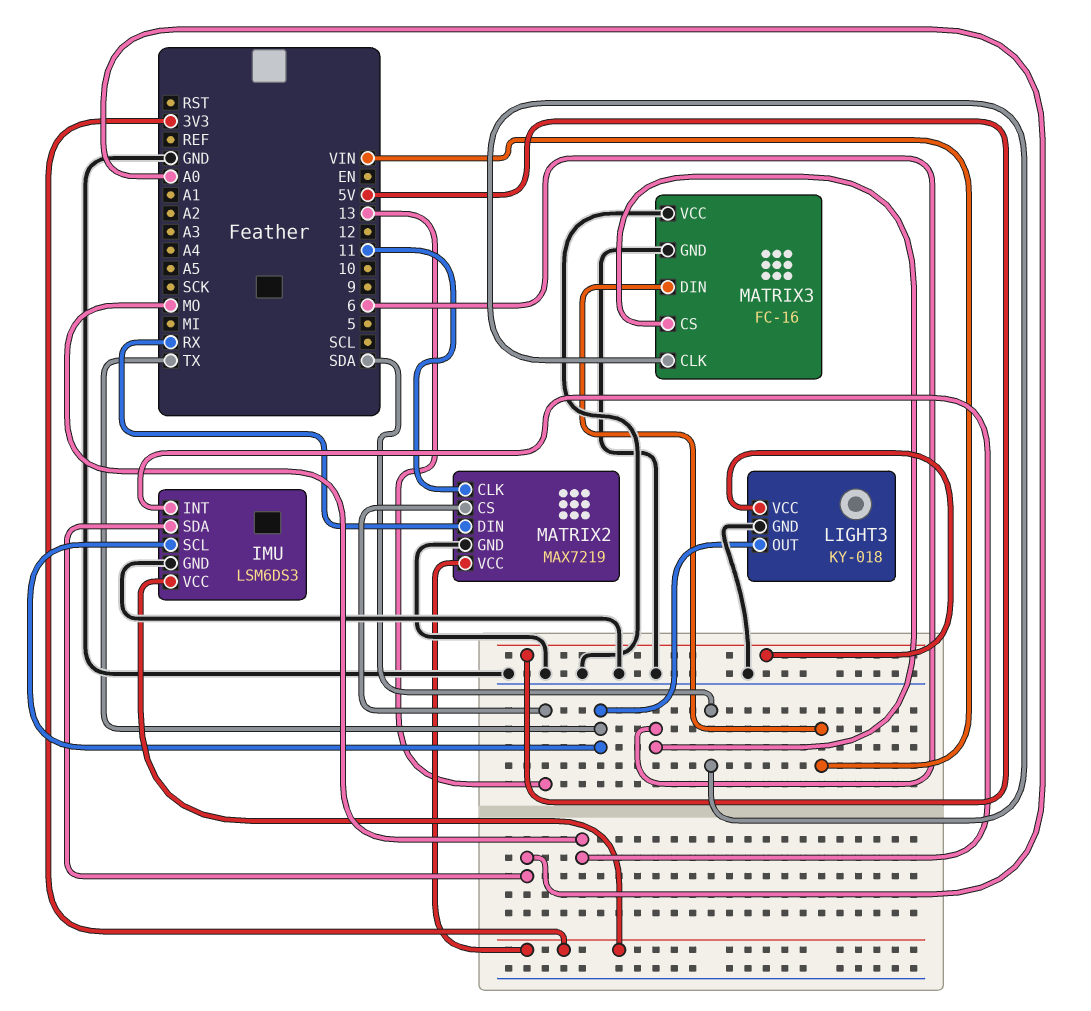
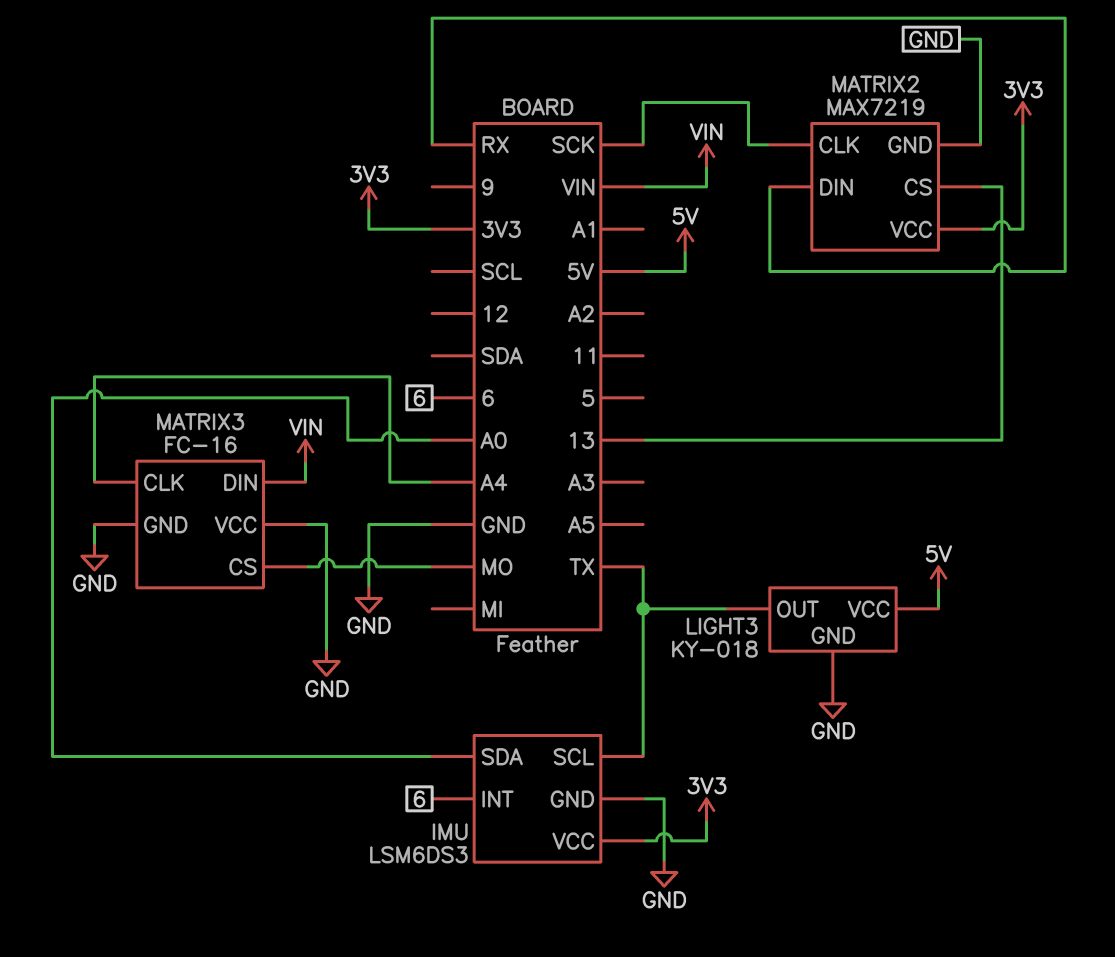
IMU pin INT: MO -> 6
MATRIX2 pin CLK: 11 -> SCK
MATRIX3 pin CLK: SDA -> A4
MATRIX3 pin CS: 6 -> MO

